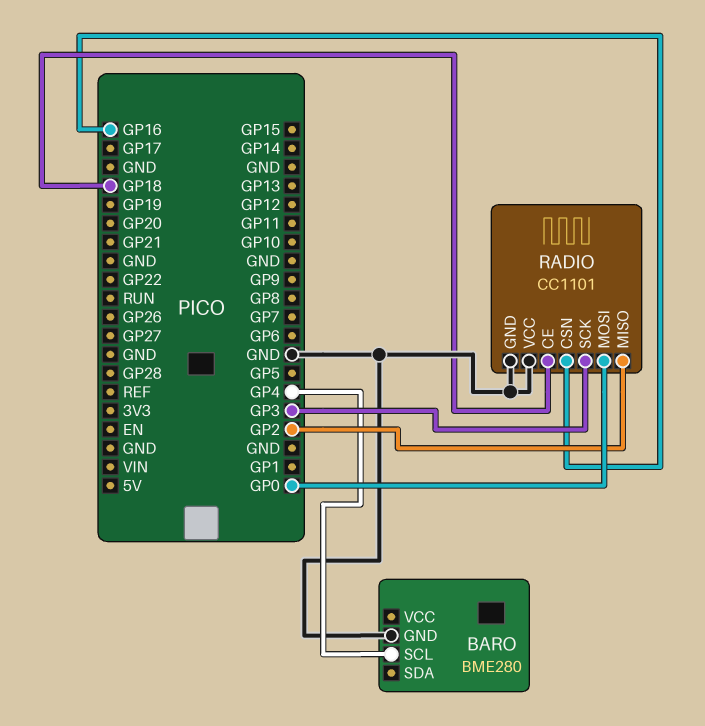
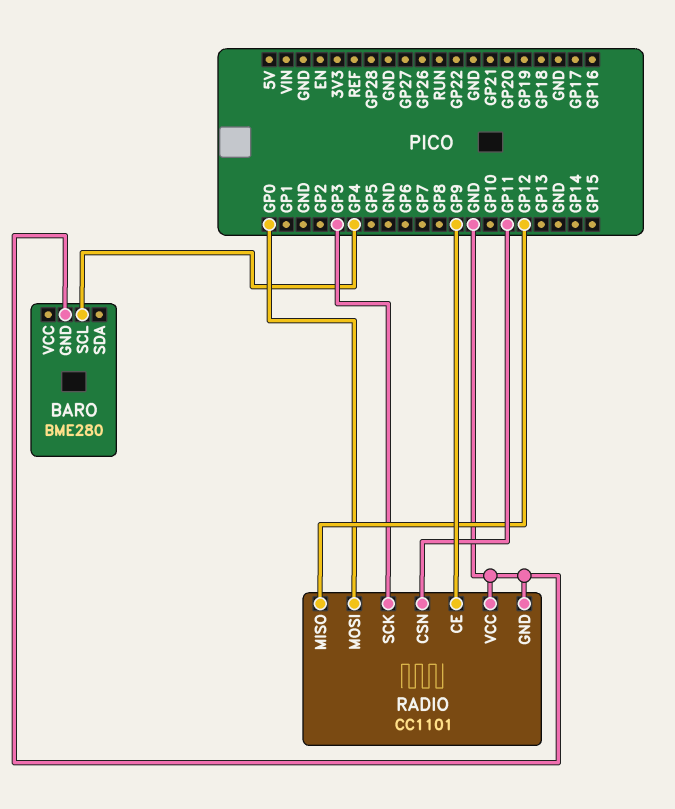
RADIO pin CE: GP18 -> GP9
RADIO pin CSN: GP16 -> GP11
RADIO pin MISO: GP2 -> GP12

